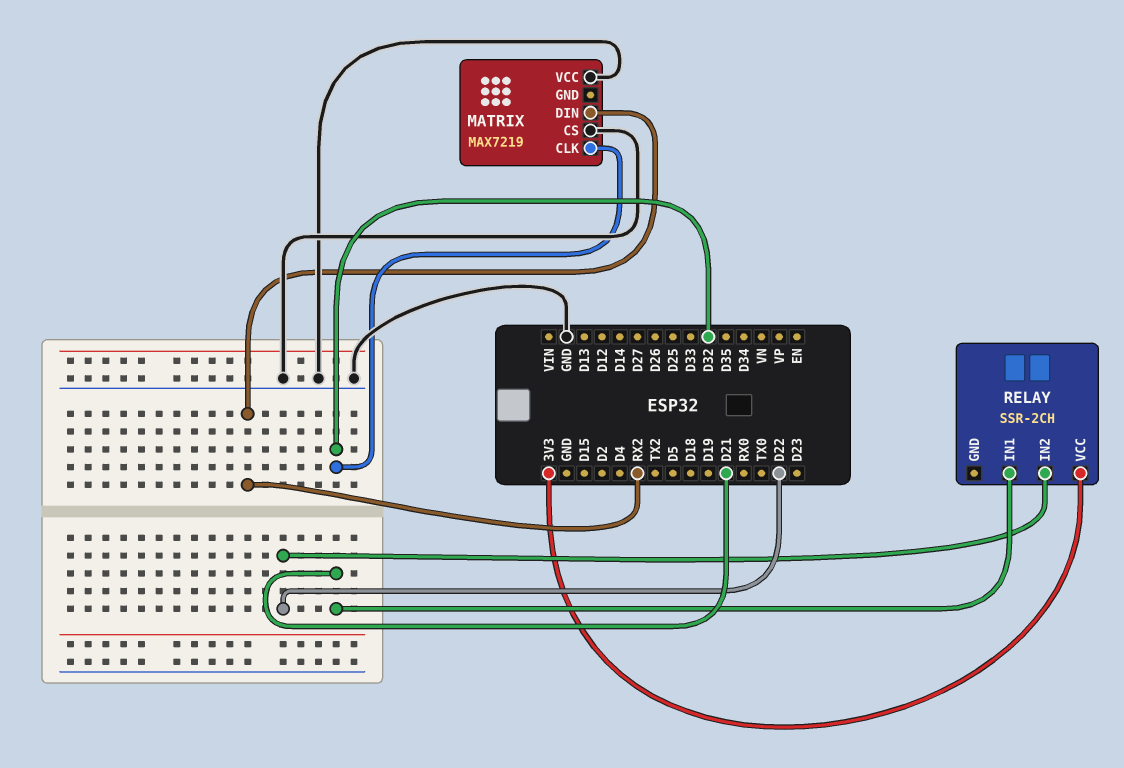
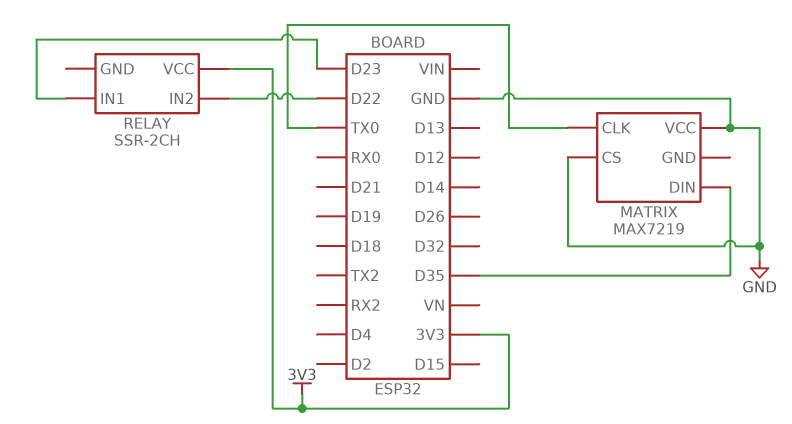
MATRIX pin CLK: D32 -> TX0
MATRIX pin DIN: RX2 -> D35
RELAY pin IN1: D21 -> D23

